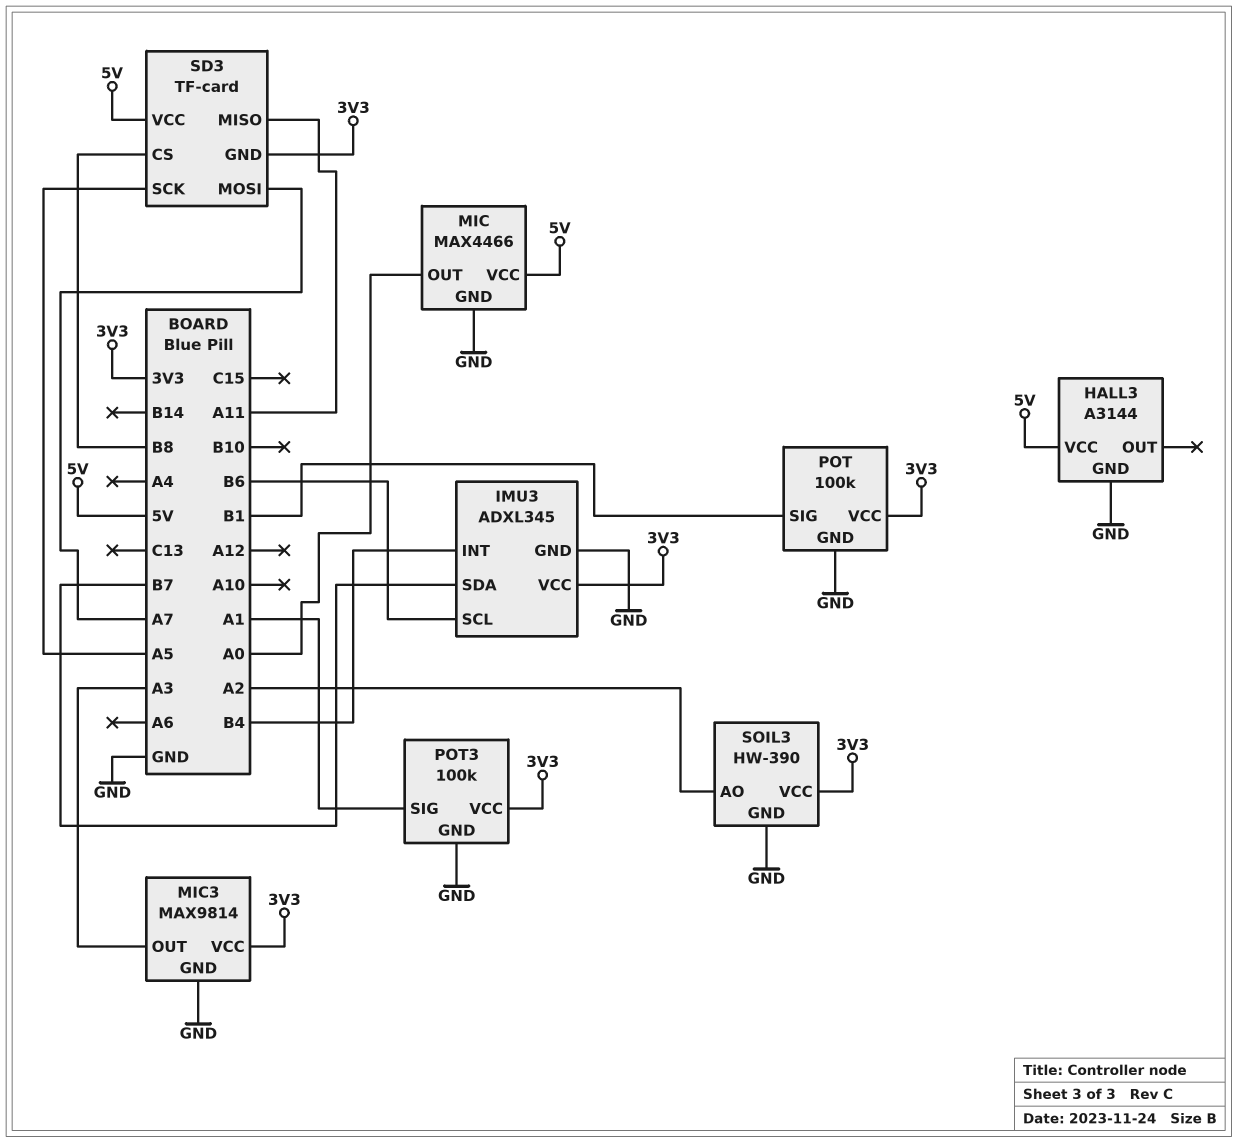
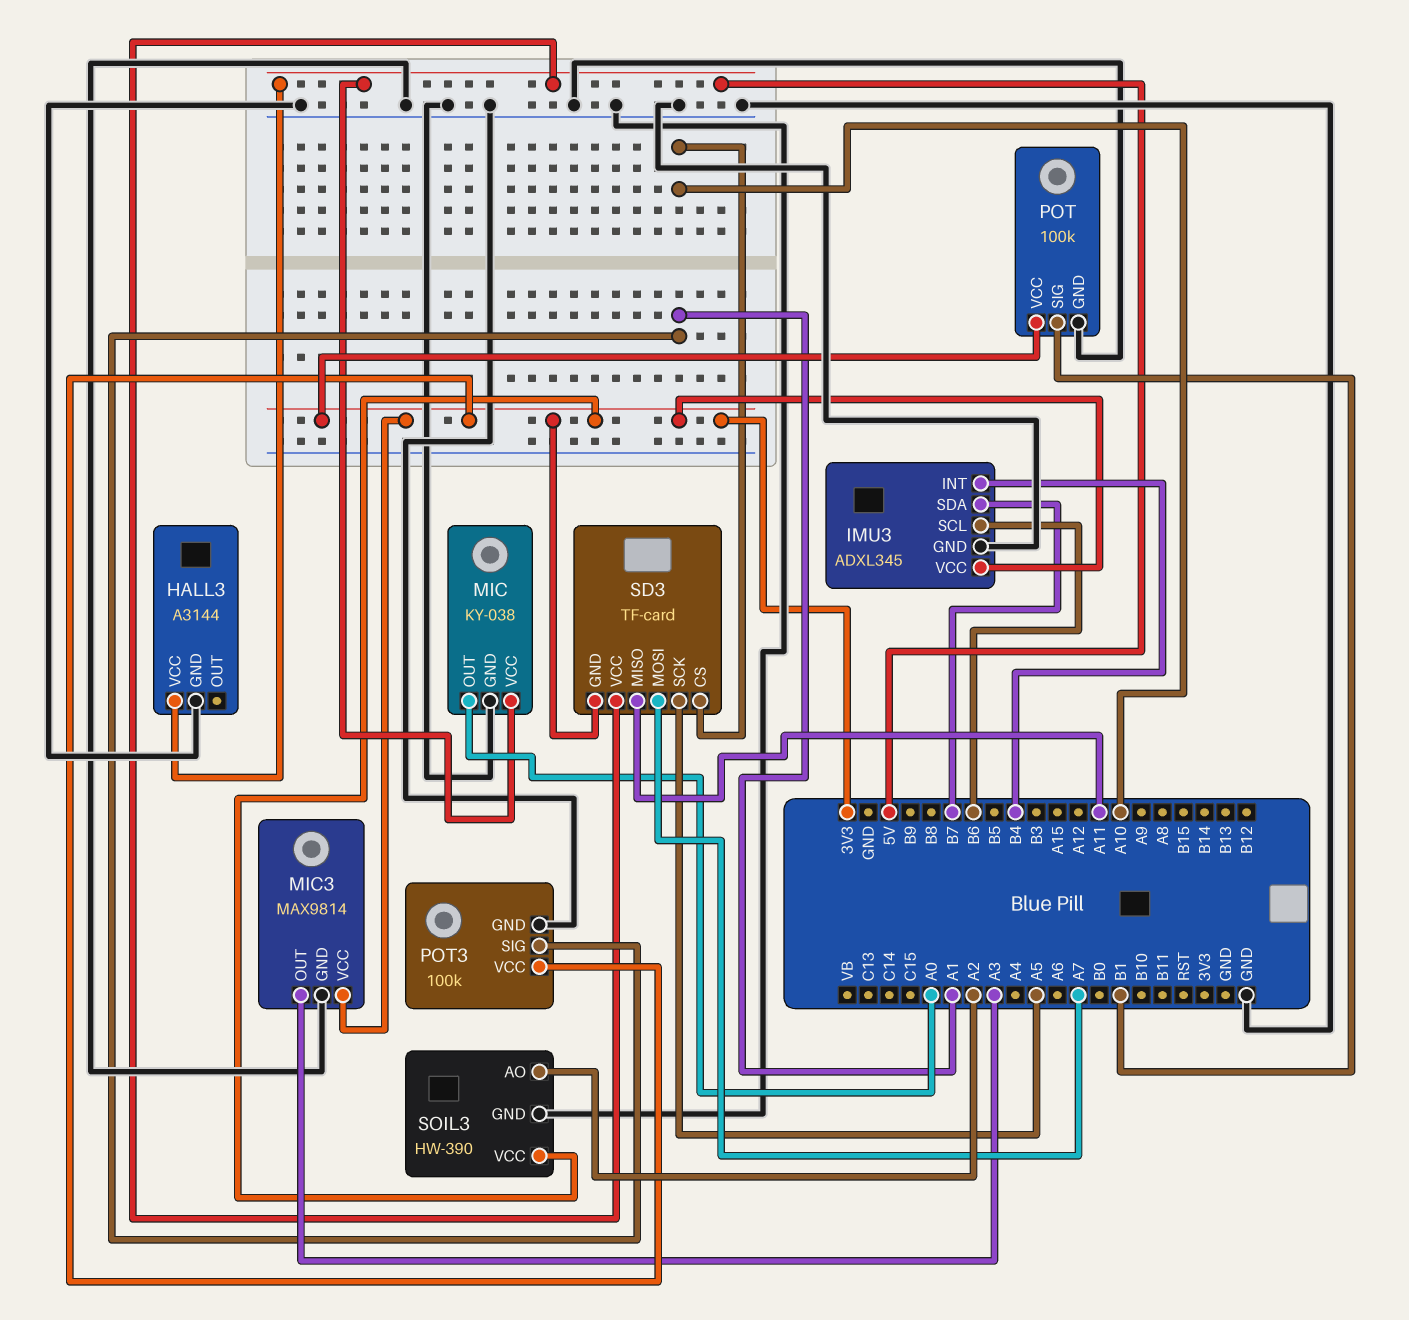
MIC: MAX4466 -> KY-038
SD3 pin CS: B8 -> A10

